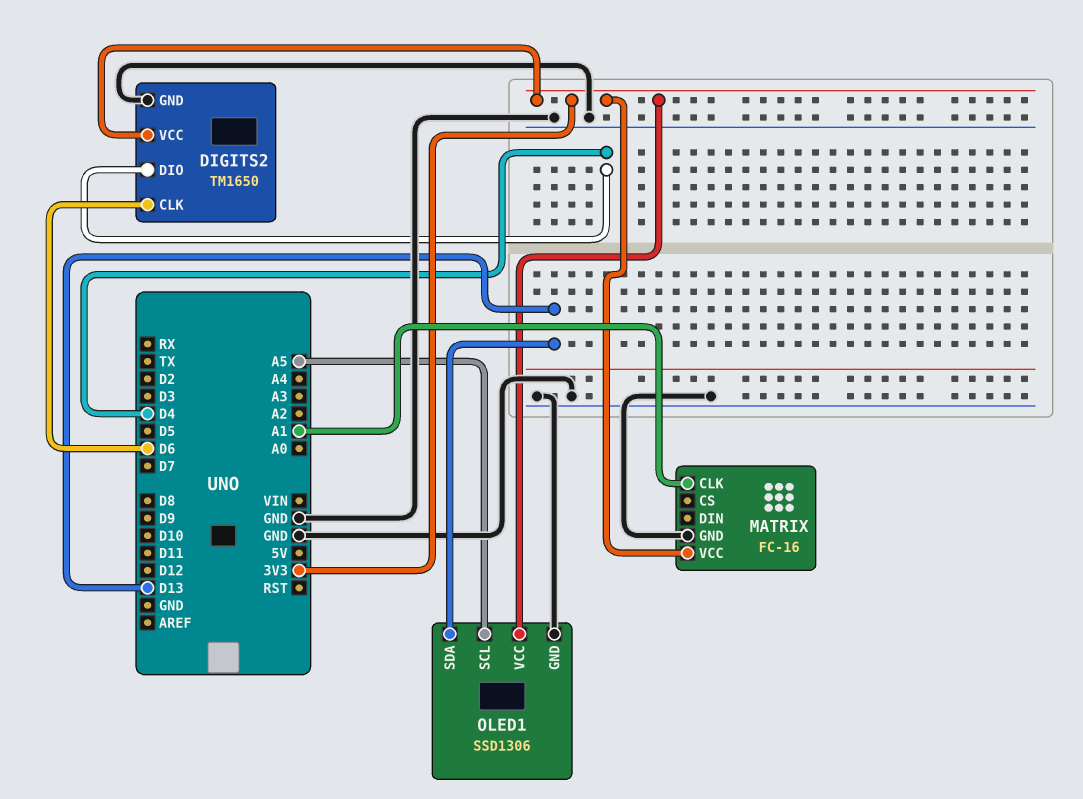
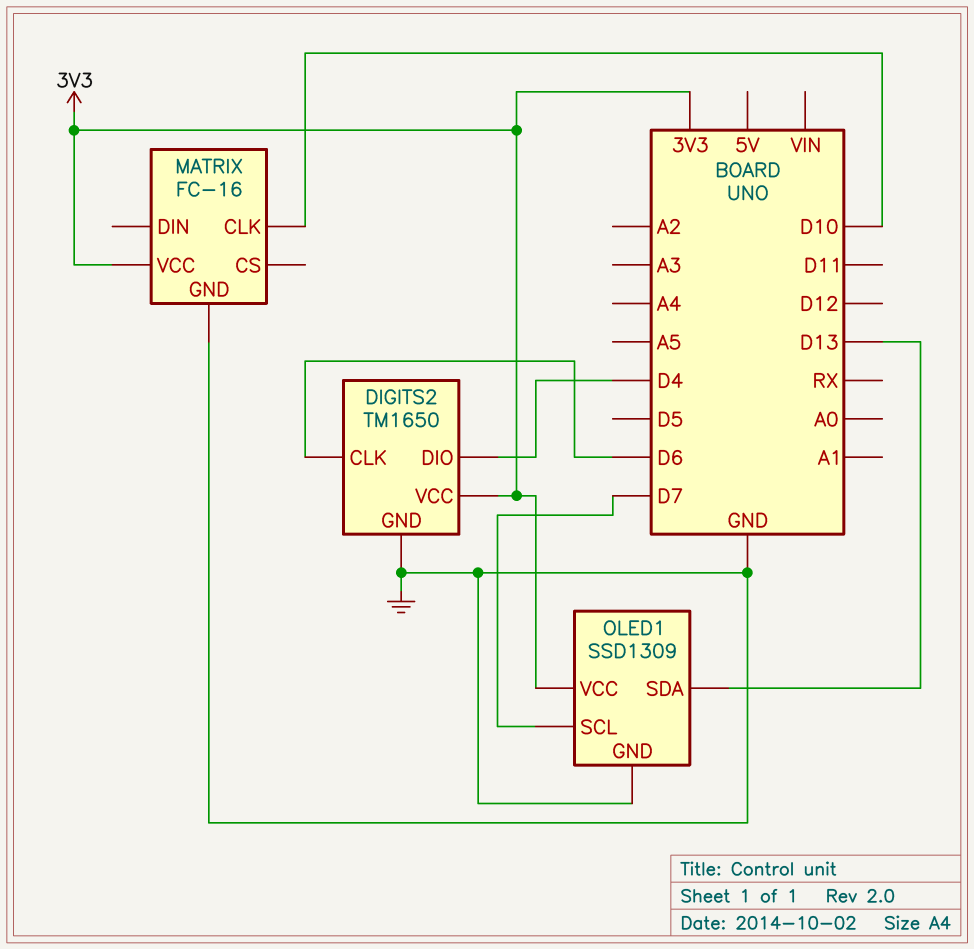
MATRIX pin CLK: A1 -> D10
OLED1: SSD1306 -> SSD1309
OLED1 pin SCL: A5 -> D7

